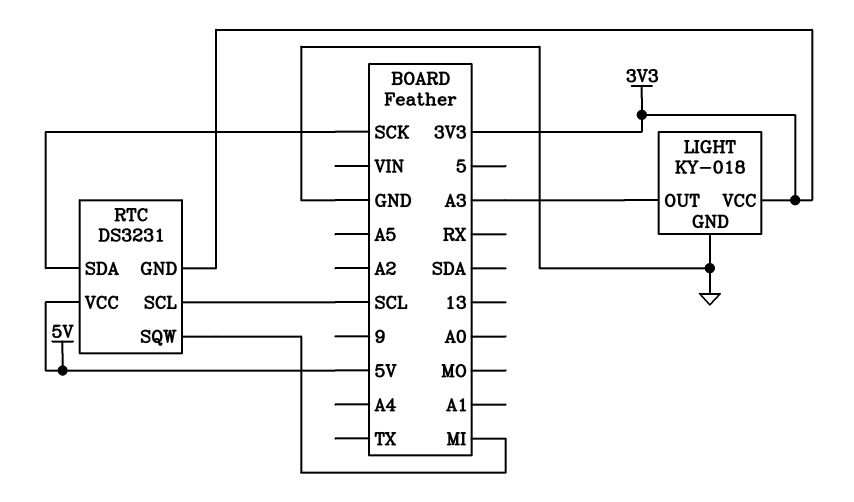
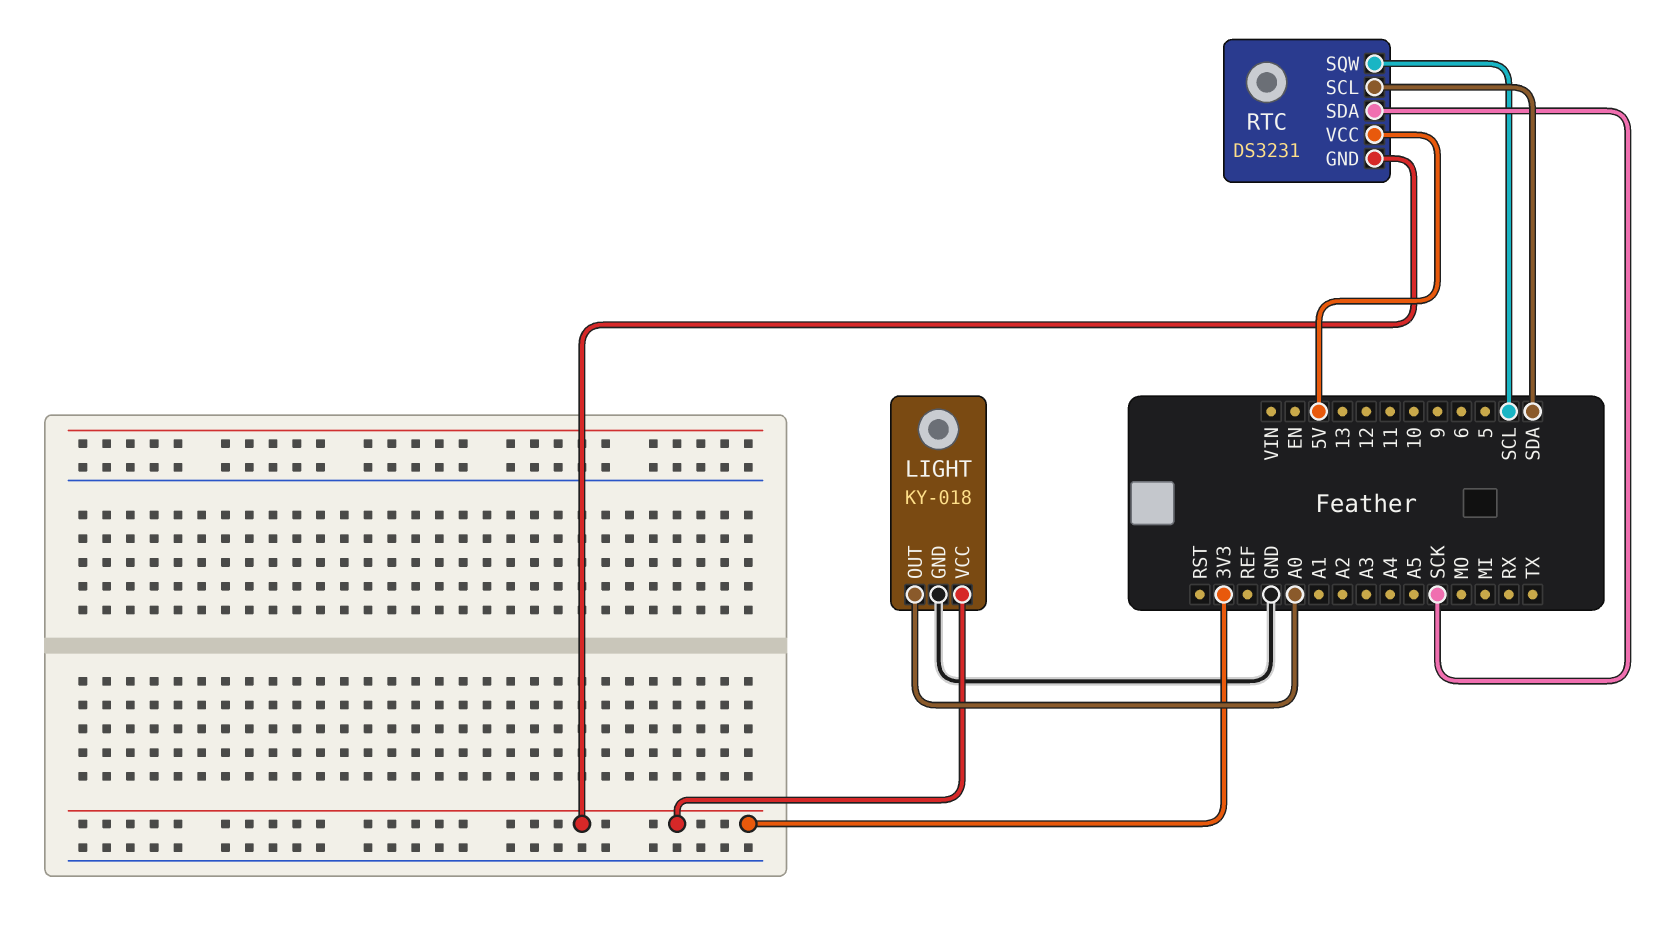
LIGHT pin OUT: A3 -> A0
RTC pin SCL: SCL -> SDA
RTC pin SQW: MI -> SCL

